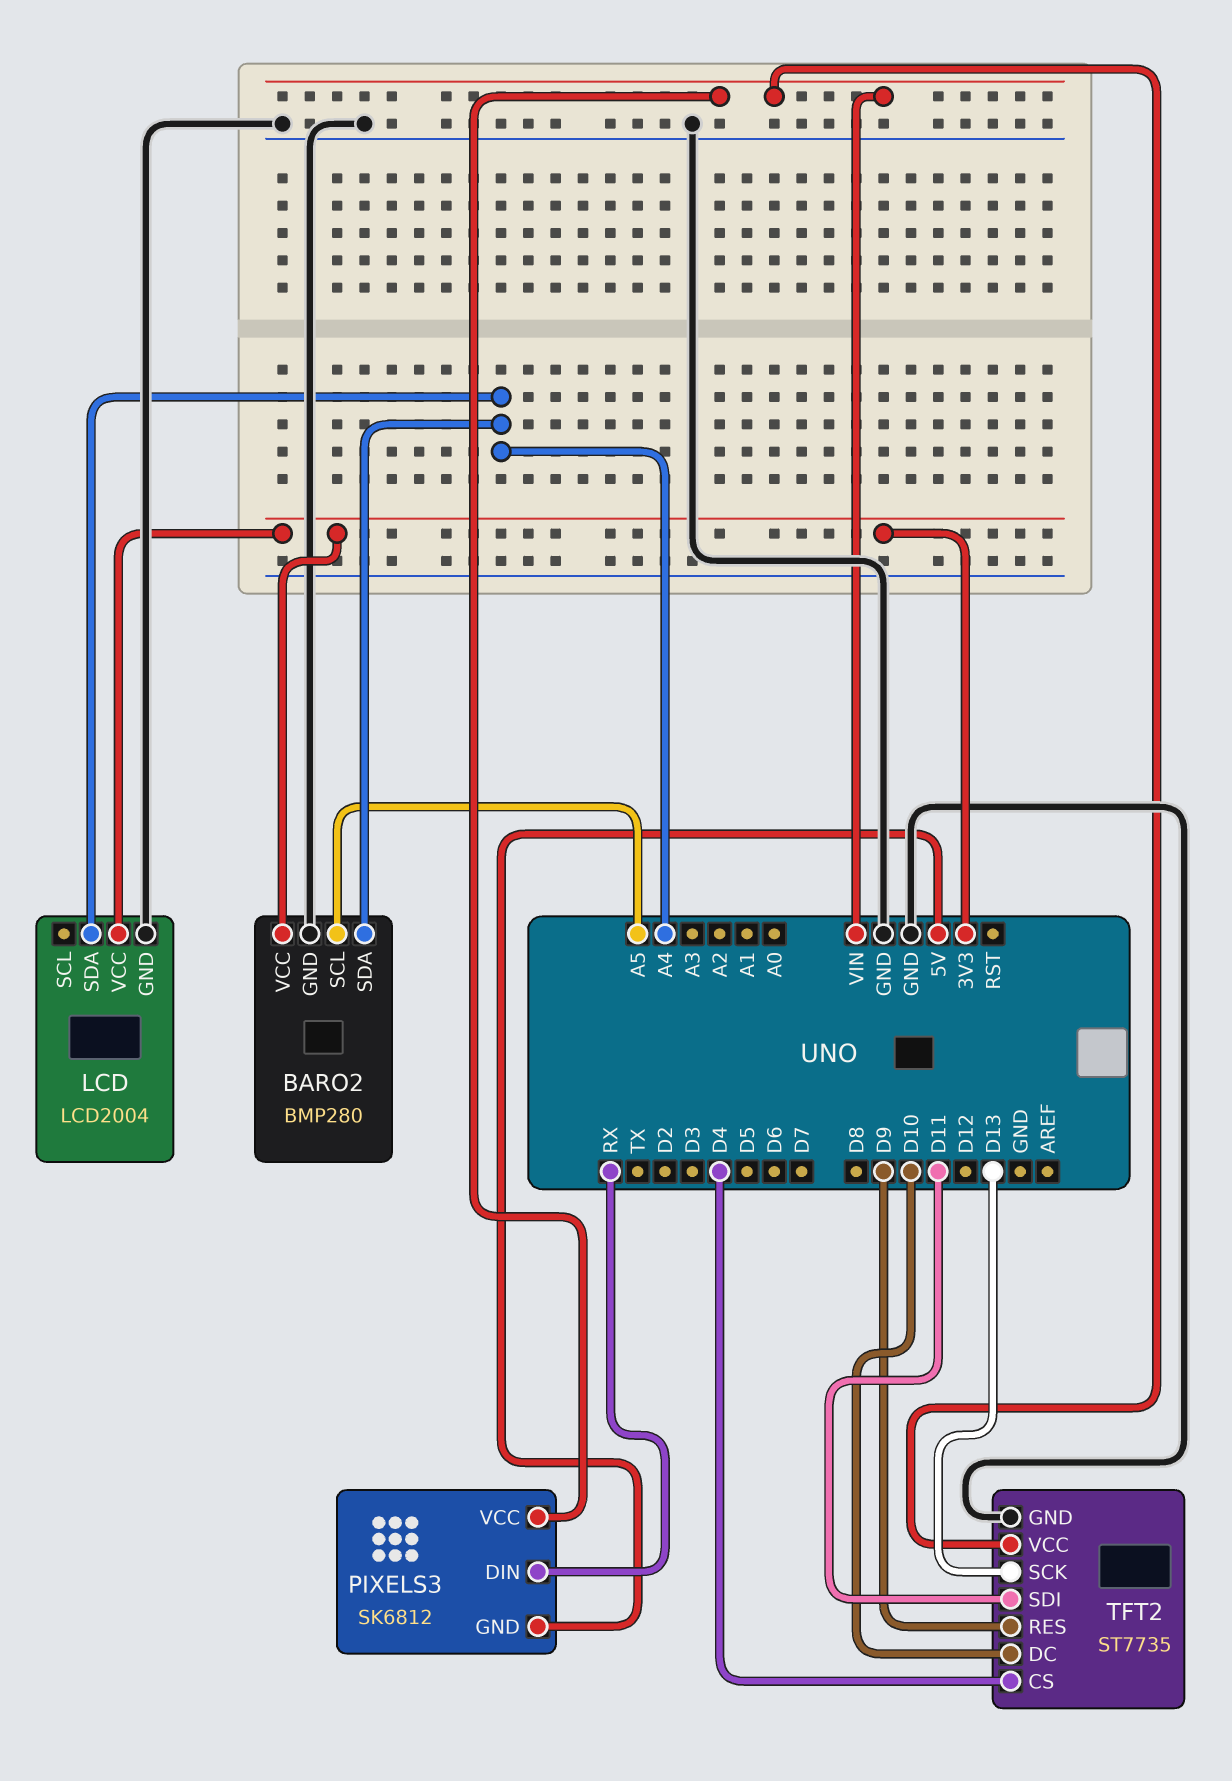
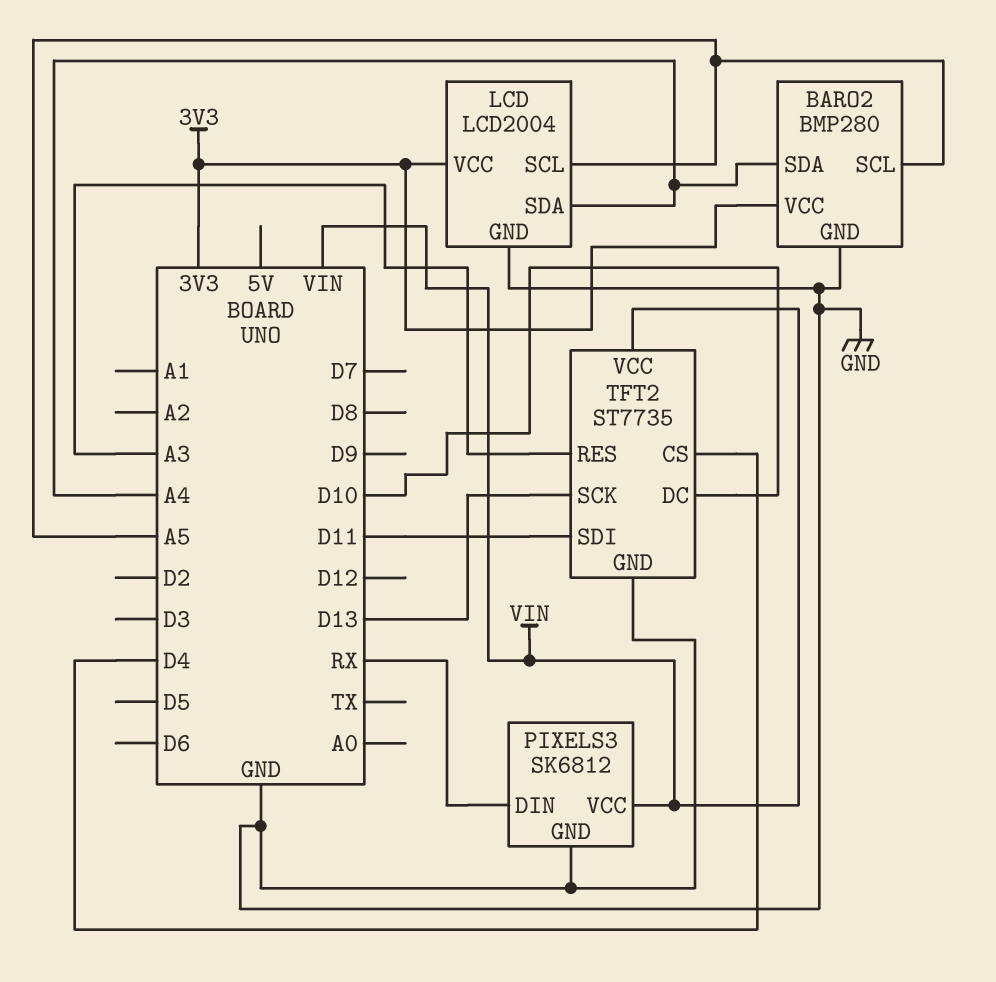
LCD pin SCL: none -> A5
PIXELS3 pin GND: 5V -> GND
TFT2 pin RES: D9 -> A3

